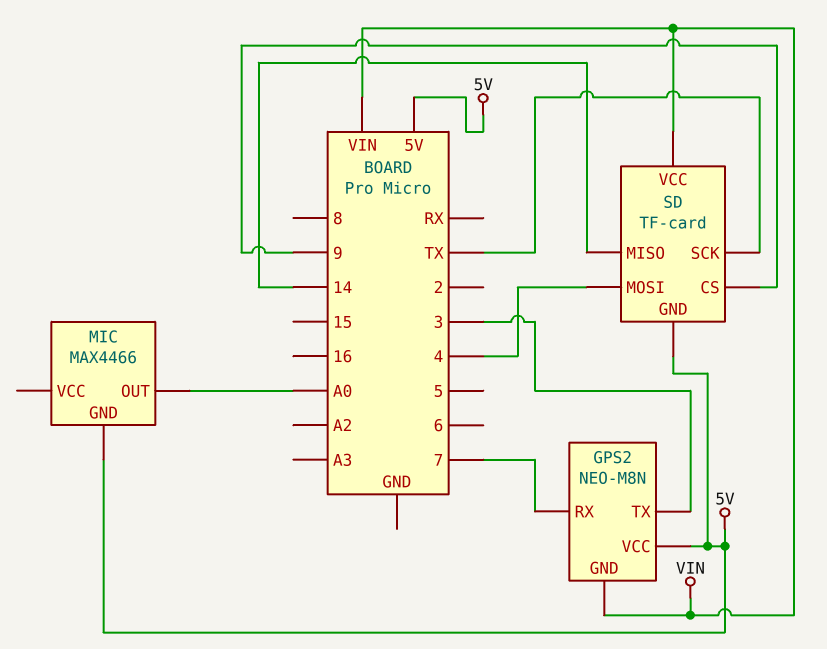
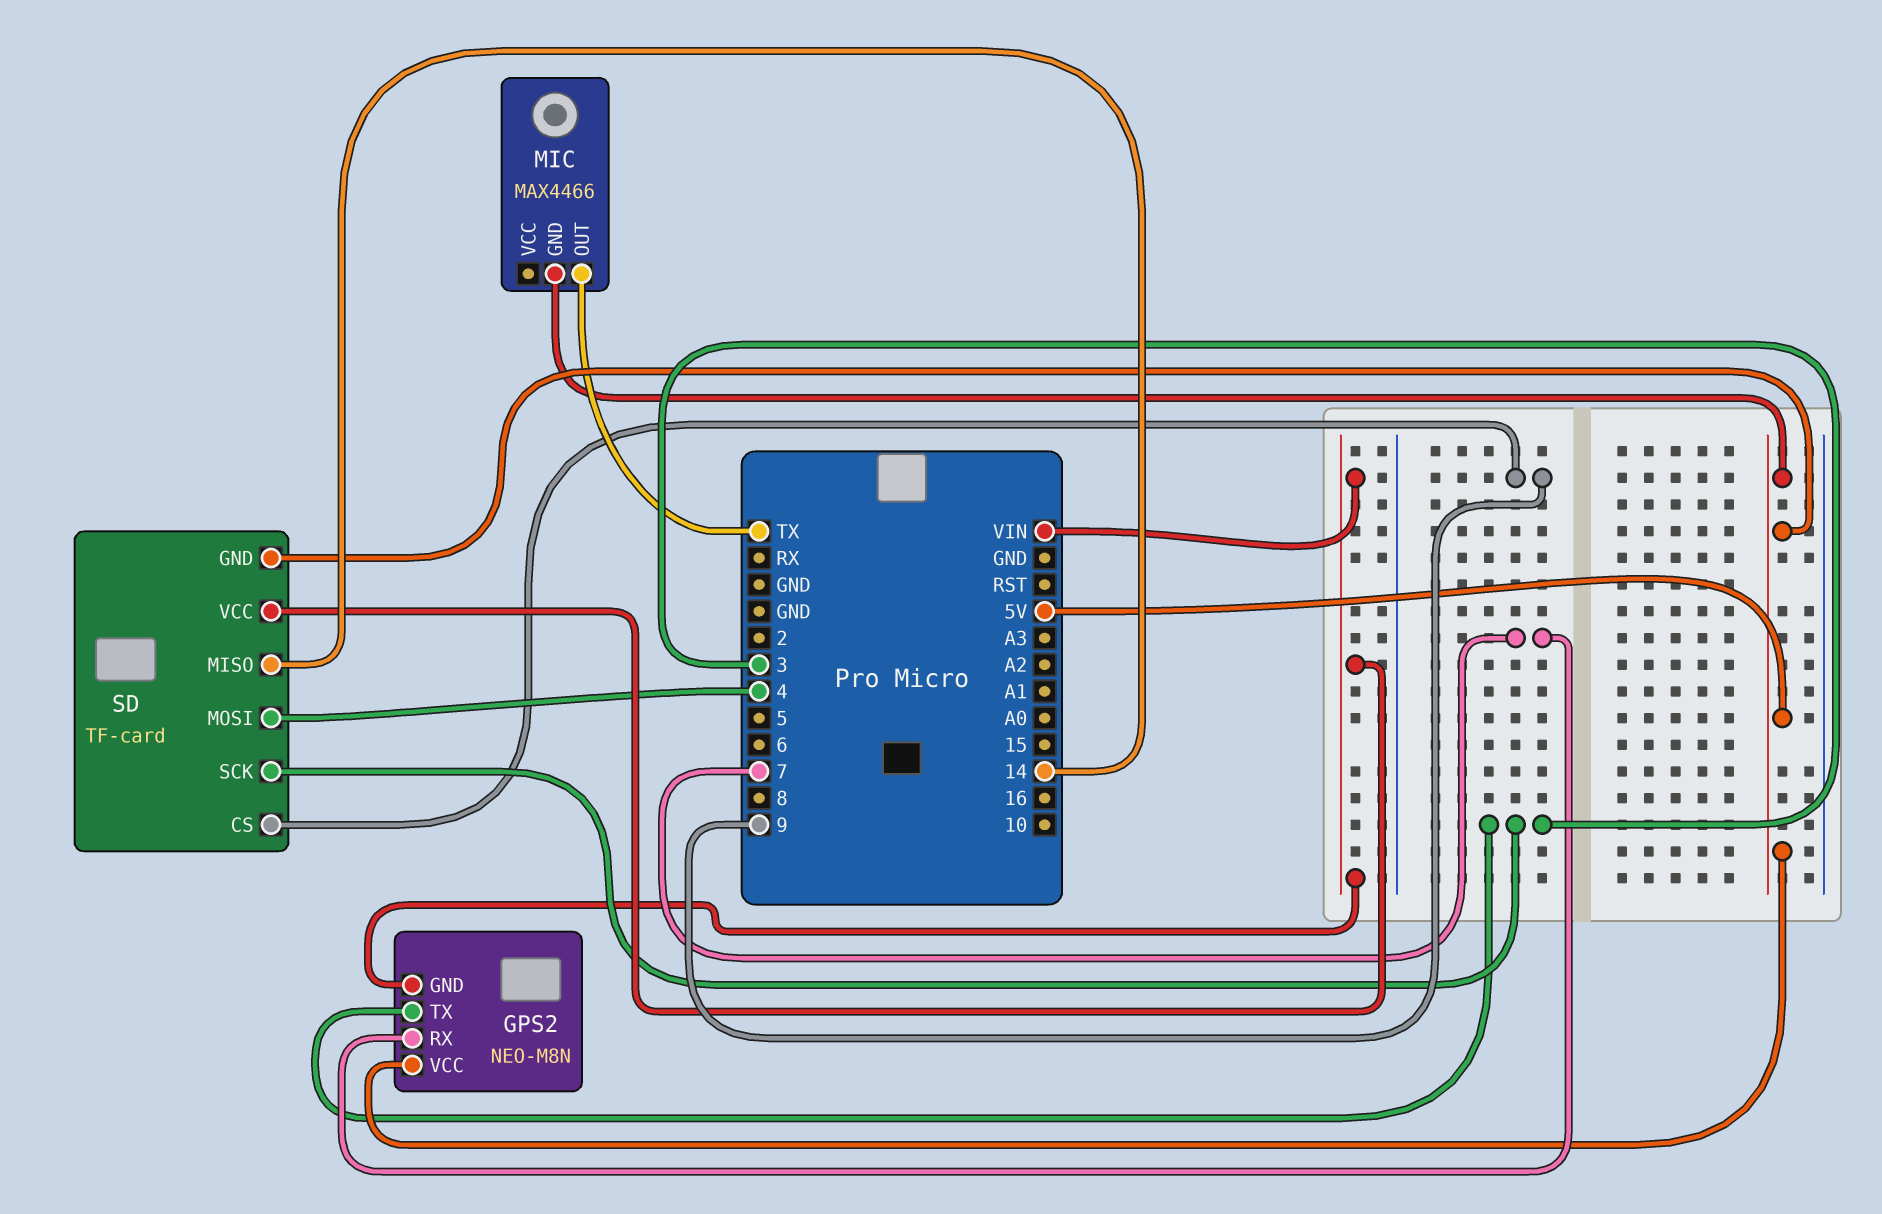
MIC pin OUT: A0 -> TX
SD pin SCK: TX -> 3

